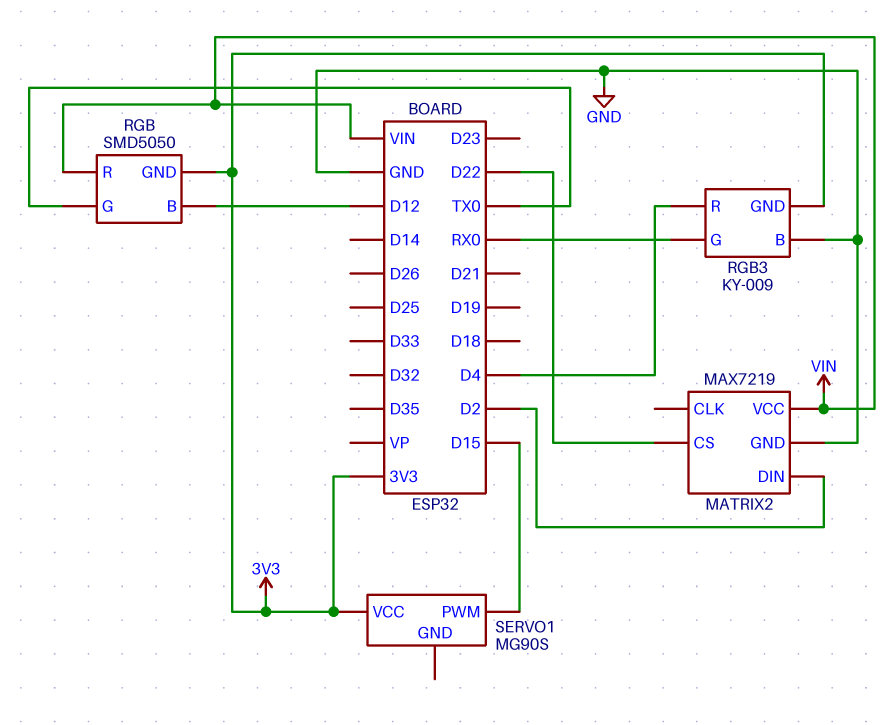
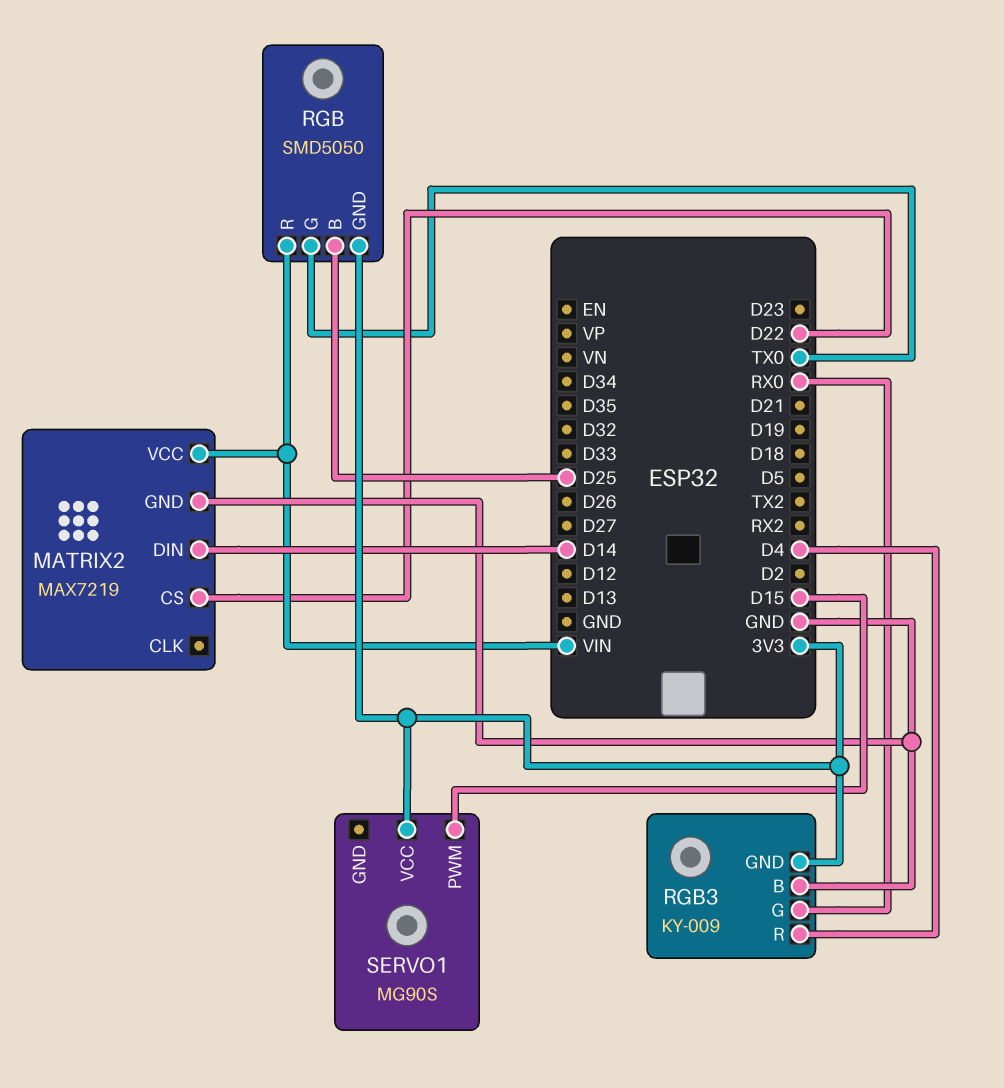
MATRIX2 pin DIN: D2 -> D14
RGB pin B: D12 -> D25

